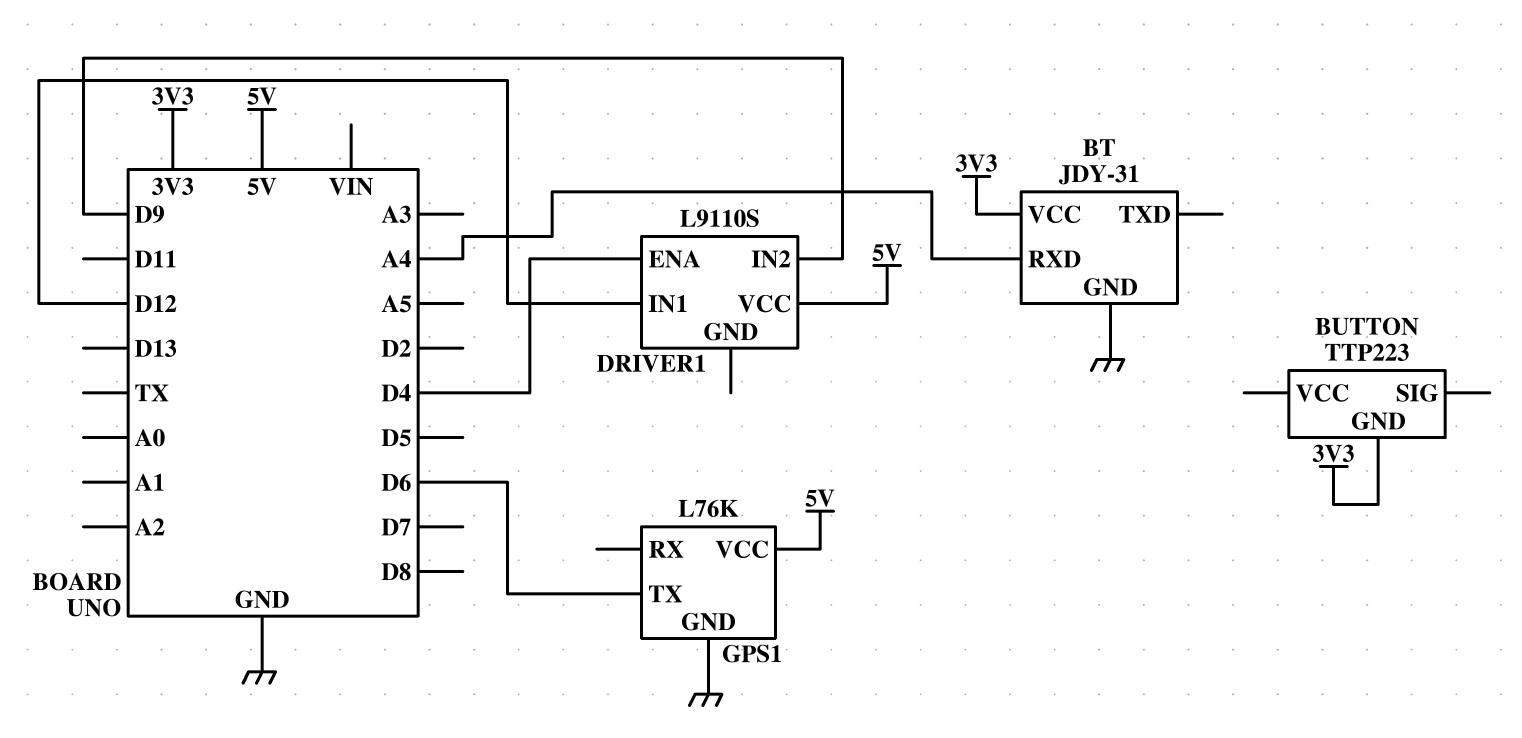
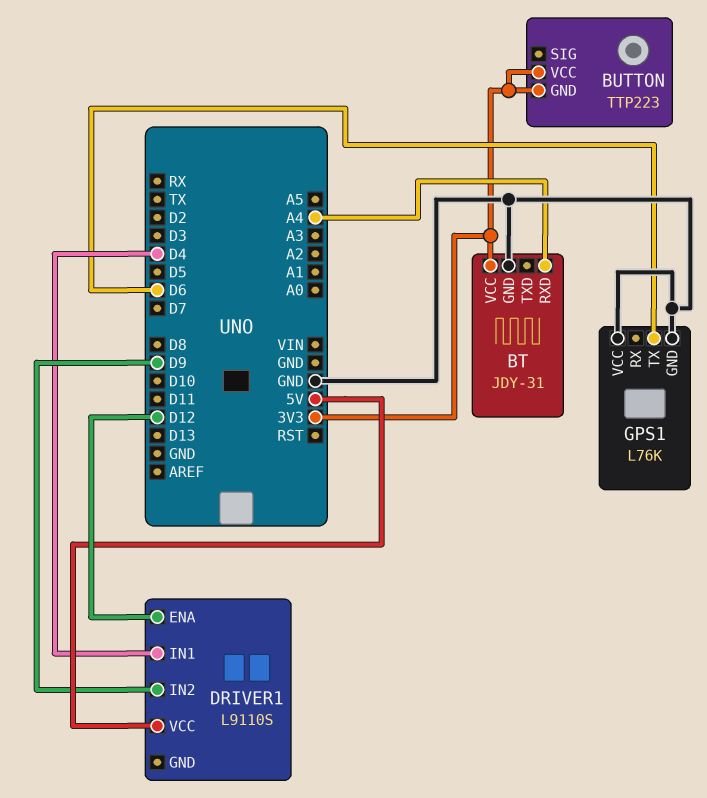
BUTTON pin VCC: none -> 3V3
DRIVER1 pin ENA: D4 -> D12
DRIVER1 pin IN1: D12 -> D4
GPS1 pin VCC: 5V -> GND

